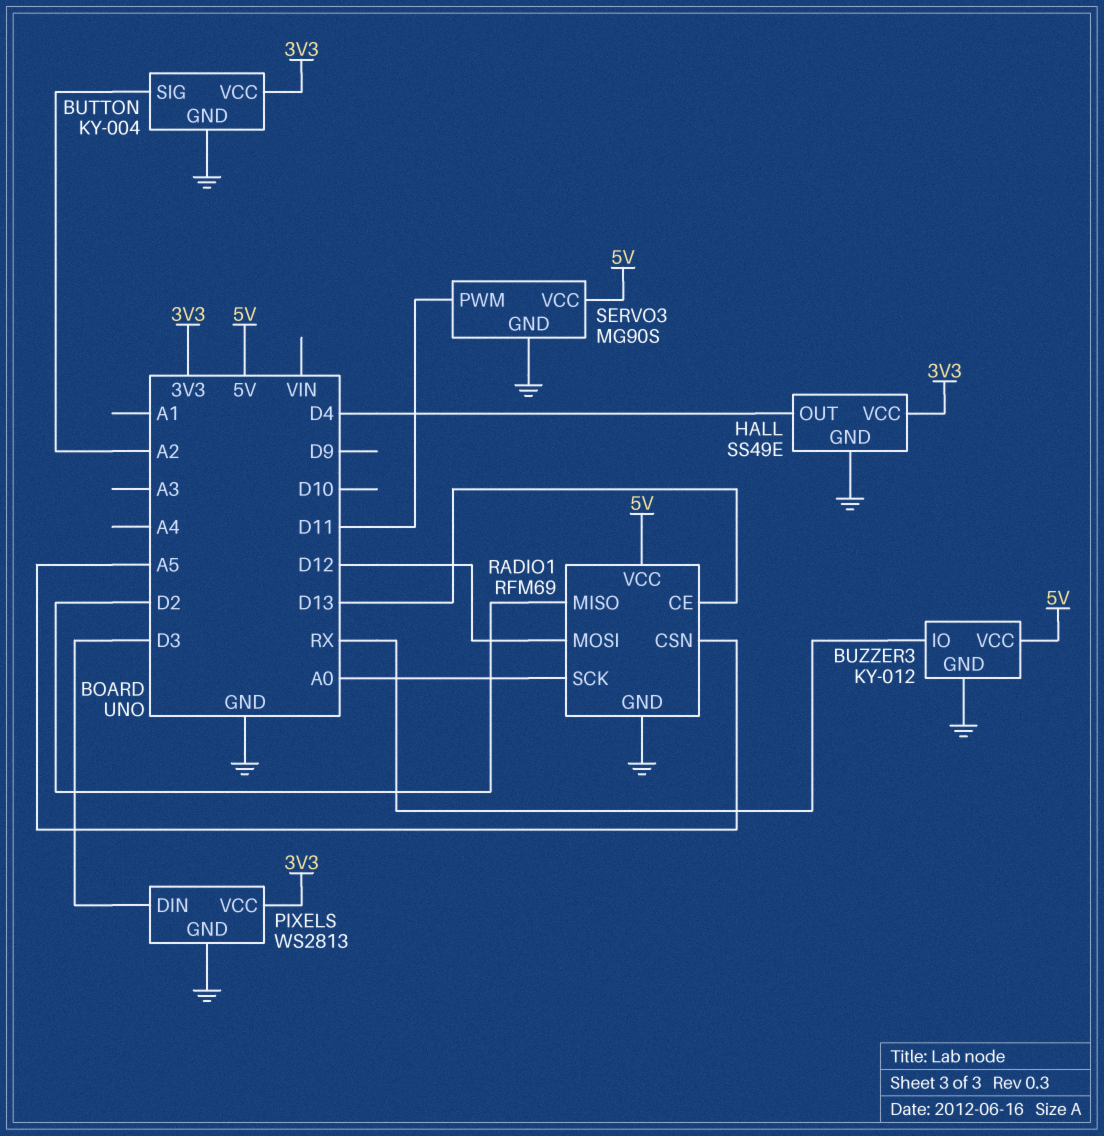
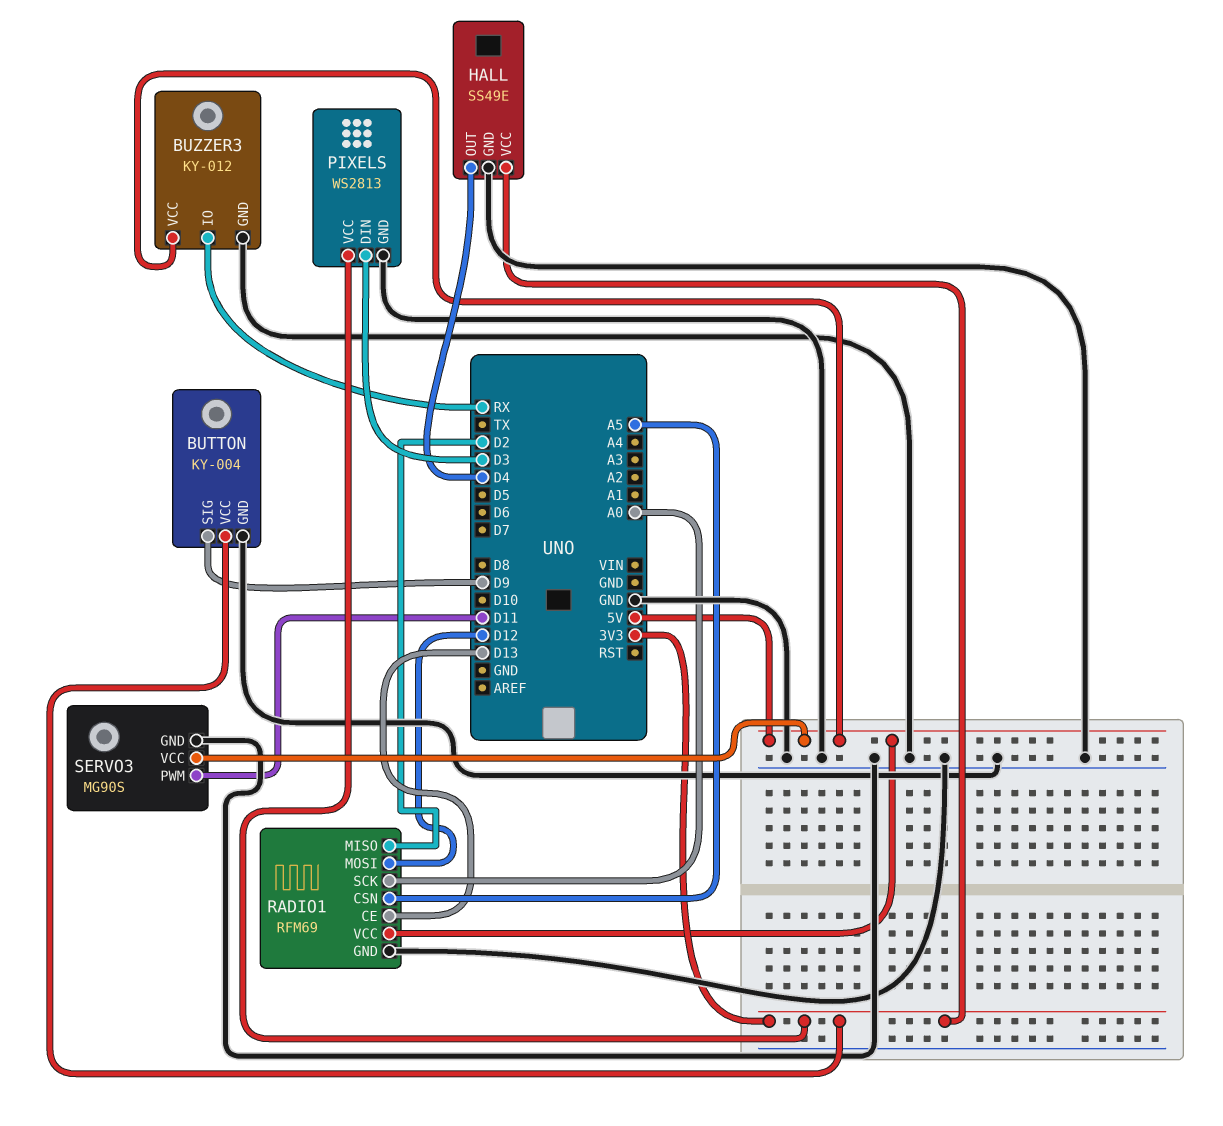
BUTTON pin SIG: A2 -> D9

